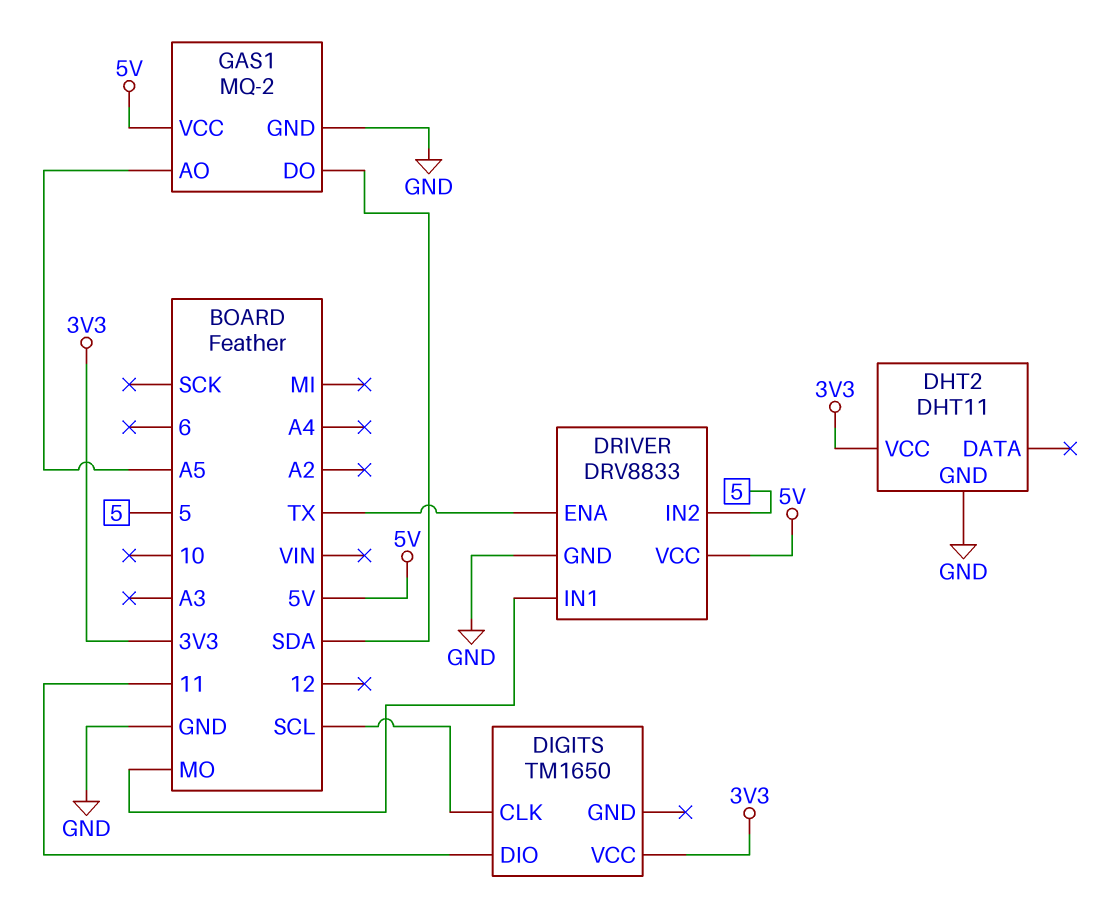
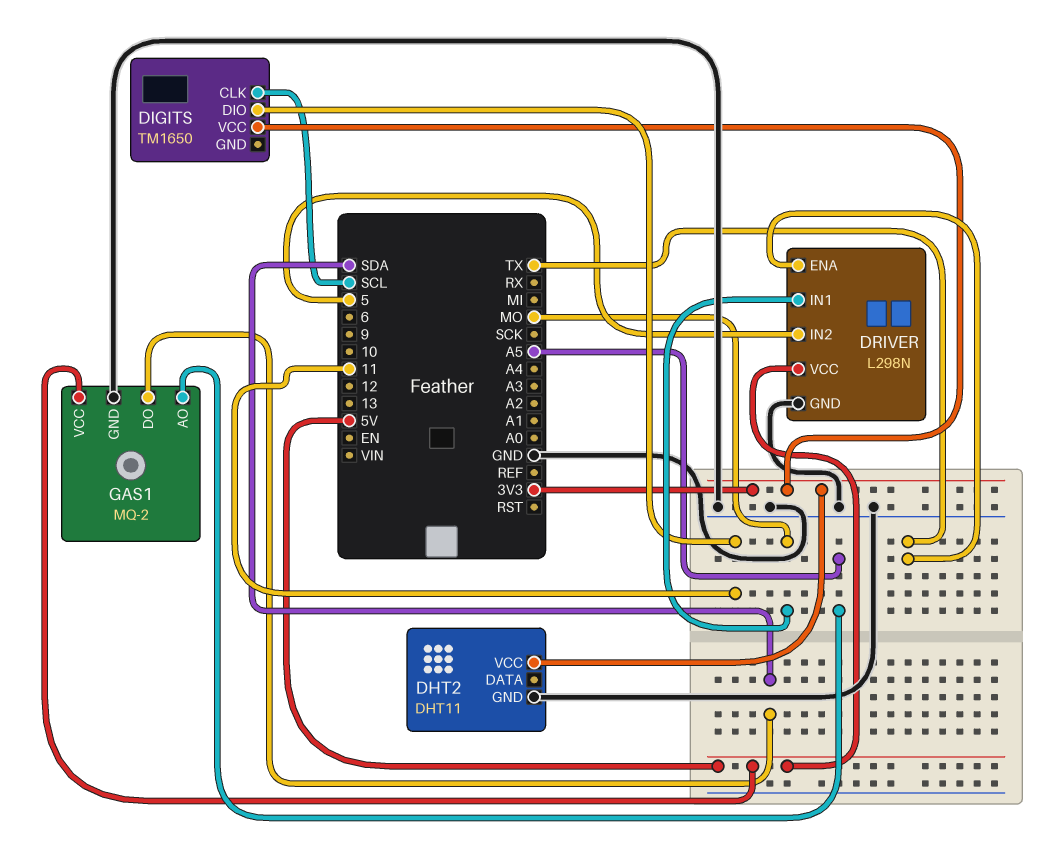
DRIVER: DRV8833 -> L298N

